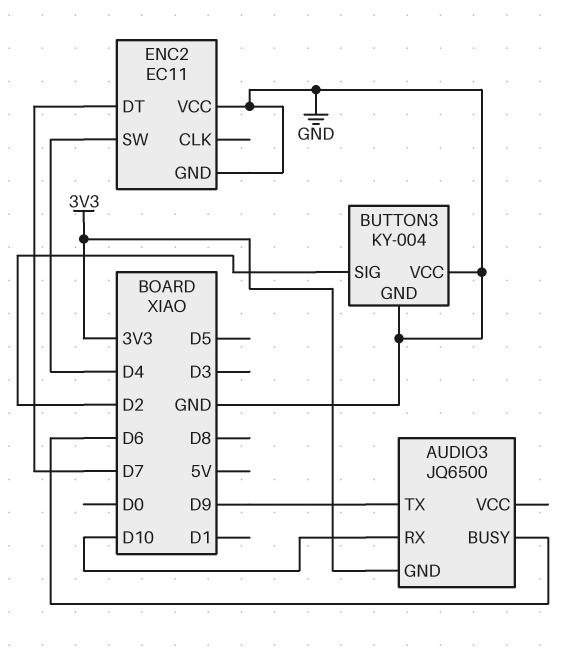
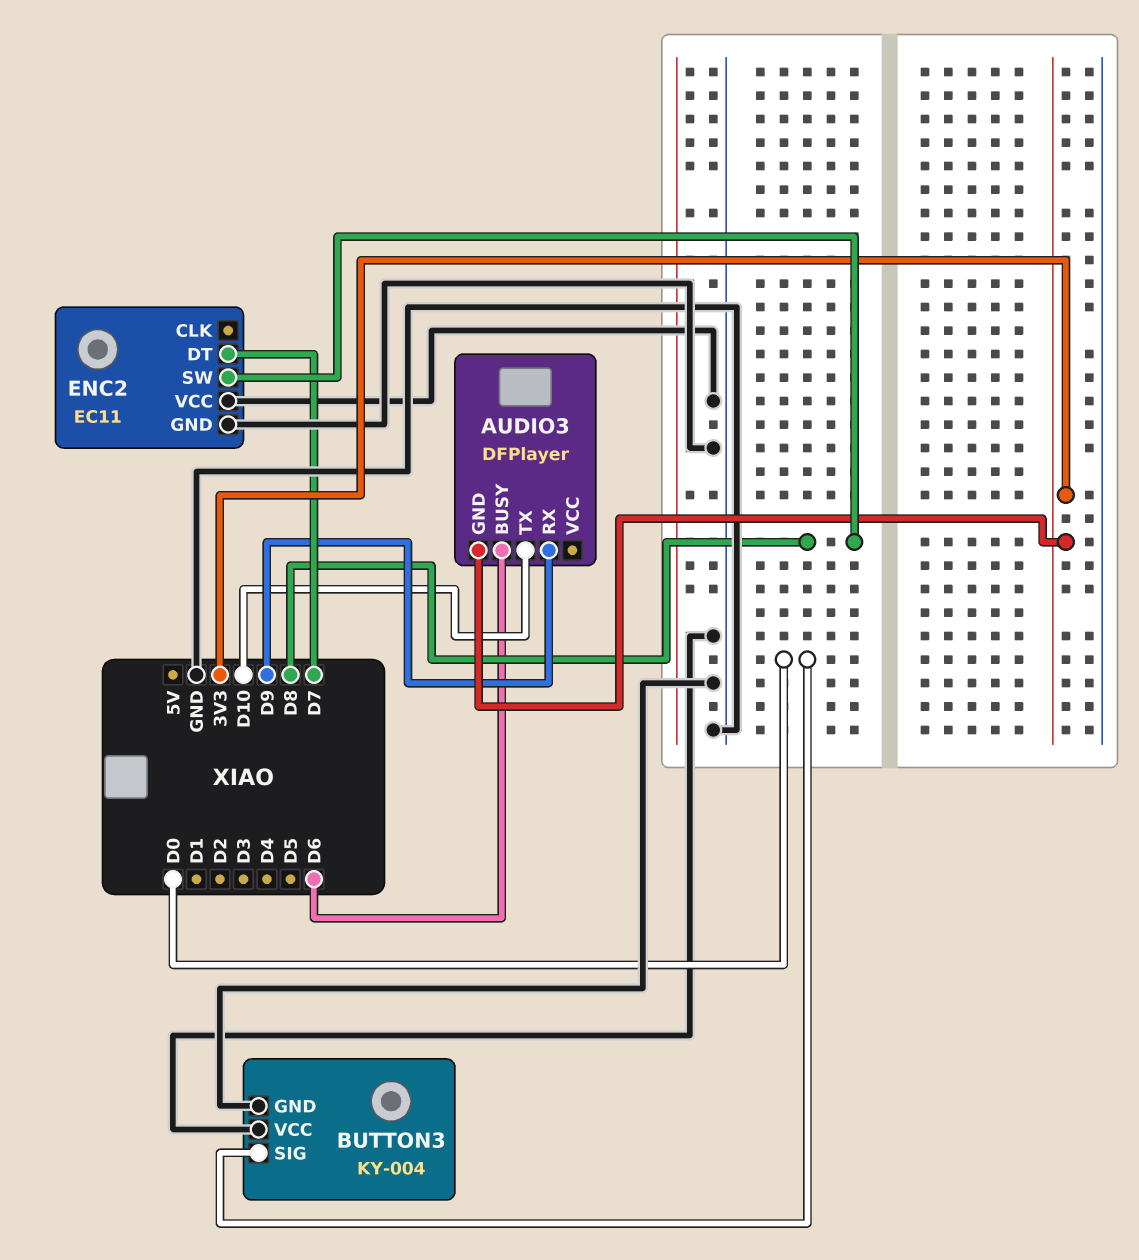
AUDIO3: JQ6500 -> DFPlayer
AUDIO3 pin RX: D10 -> D9
AUDIO3 pin TX: D9 -> D10
BUTTON3 pin SIG: D2 -> D0
ENC2 pin SW: D4 -> D8

